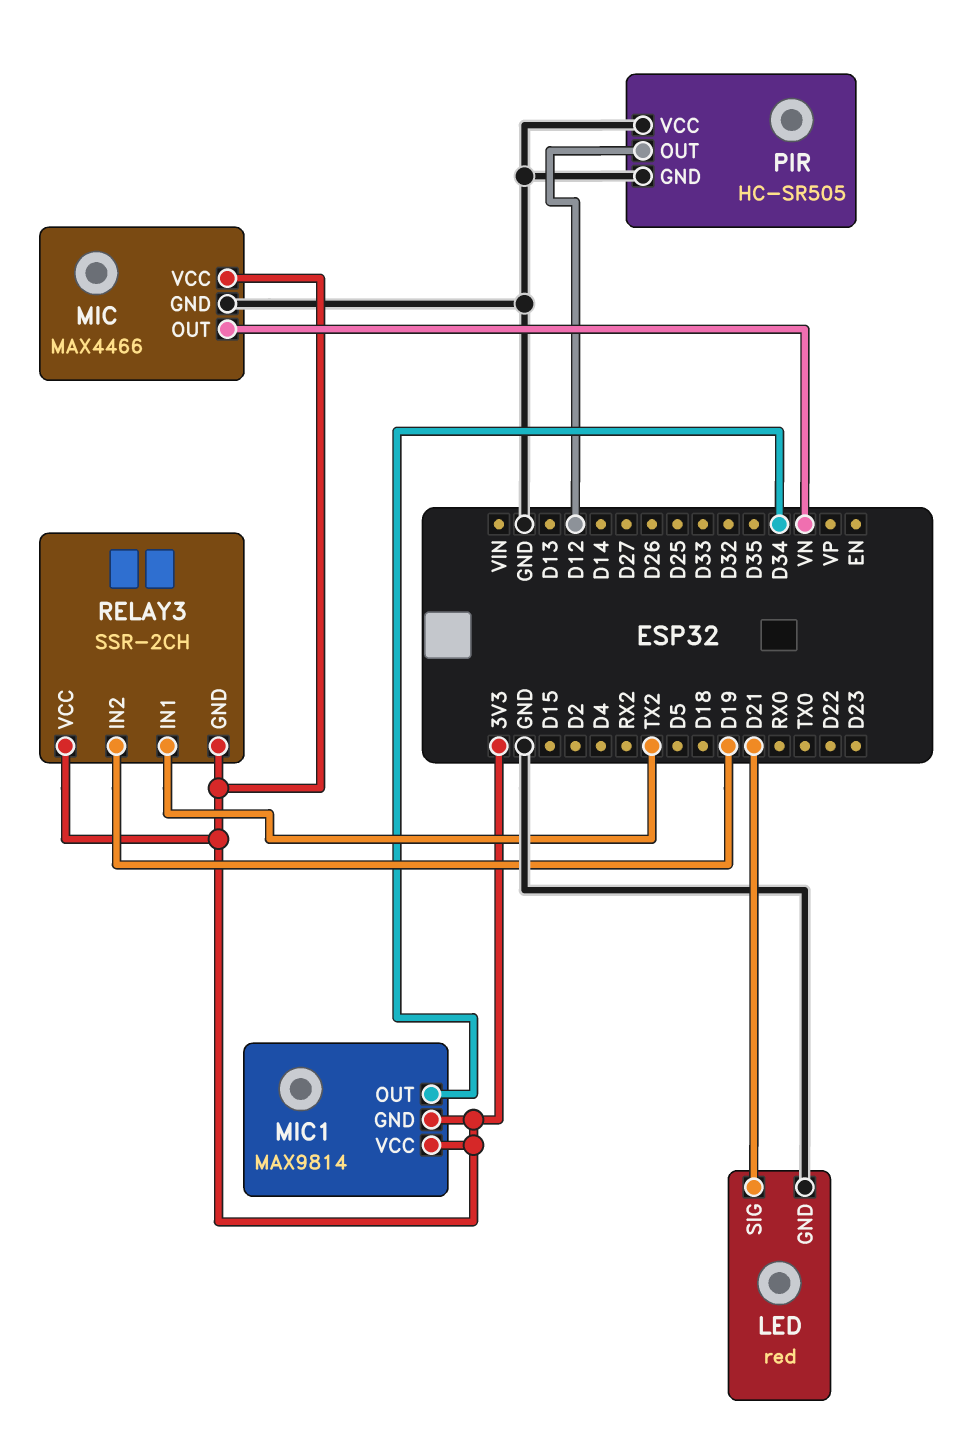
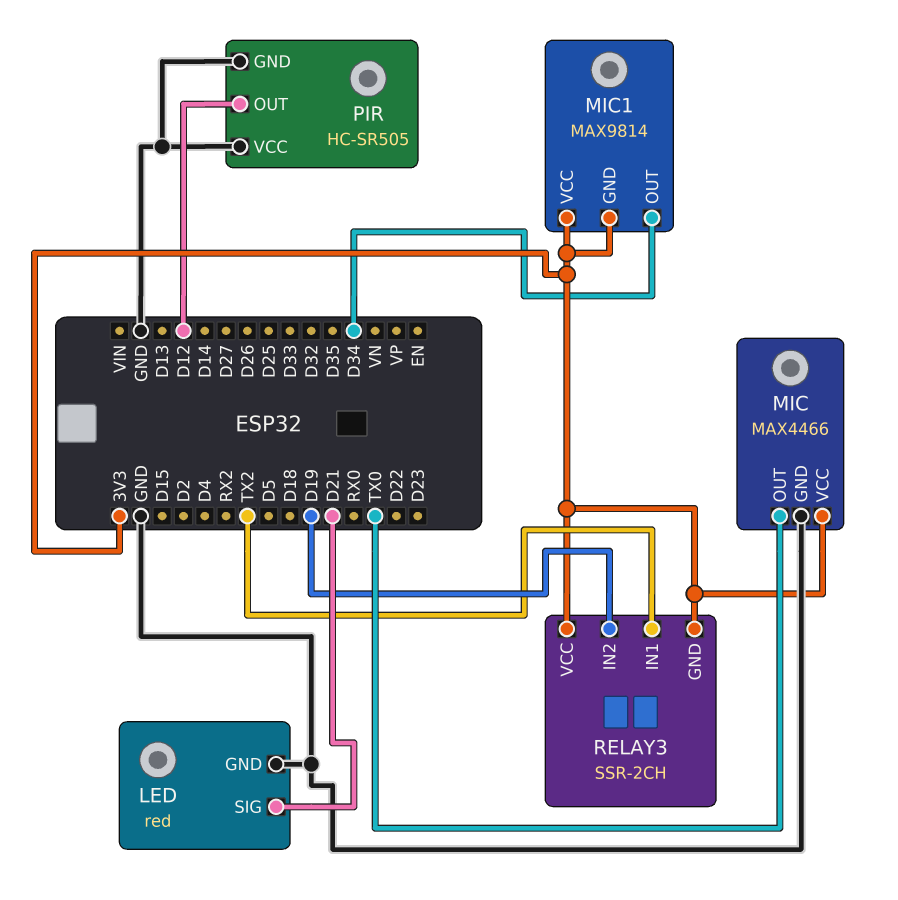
MIC pin OUT: VN -> TX0

